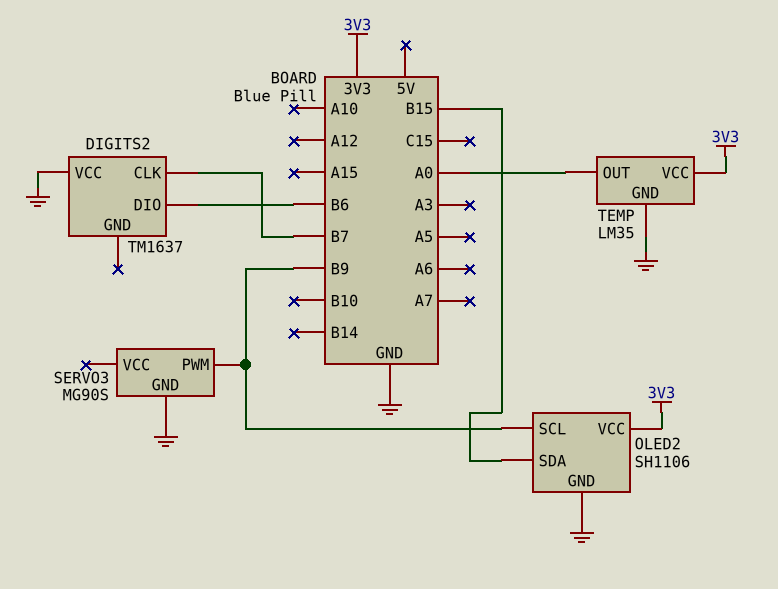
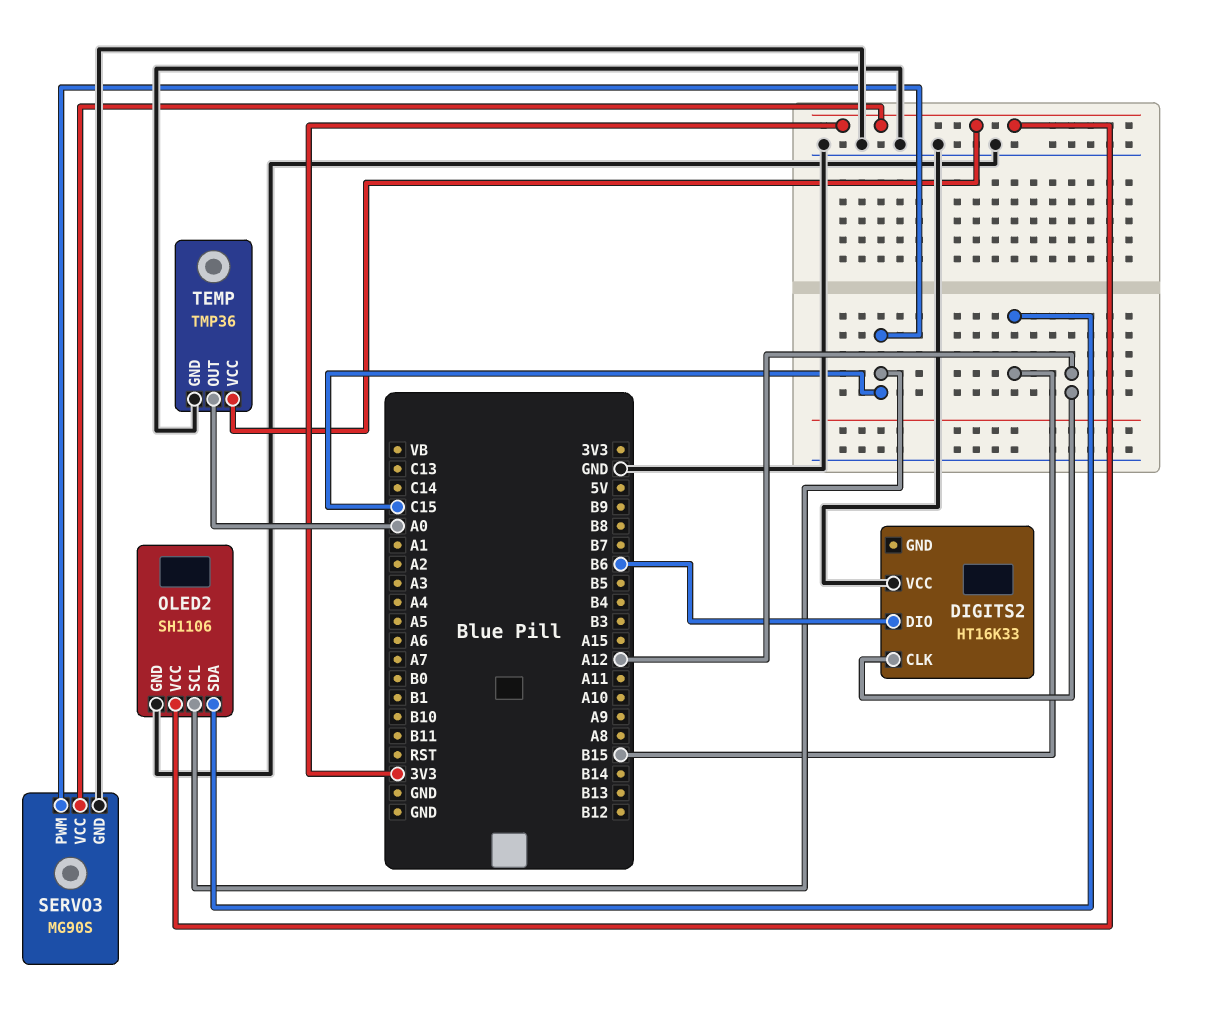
DIGITS2: TM1637 -> HT16K33
DIGITS2 pin CLK: B7 -> A12
OLED2 pin SCL: B9 -> C15
SERVO3 pin PWM: B9 -> C15
SERVO3 pin VCC: none -> 3V3
TEMP: LM35 -> TMP36

